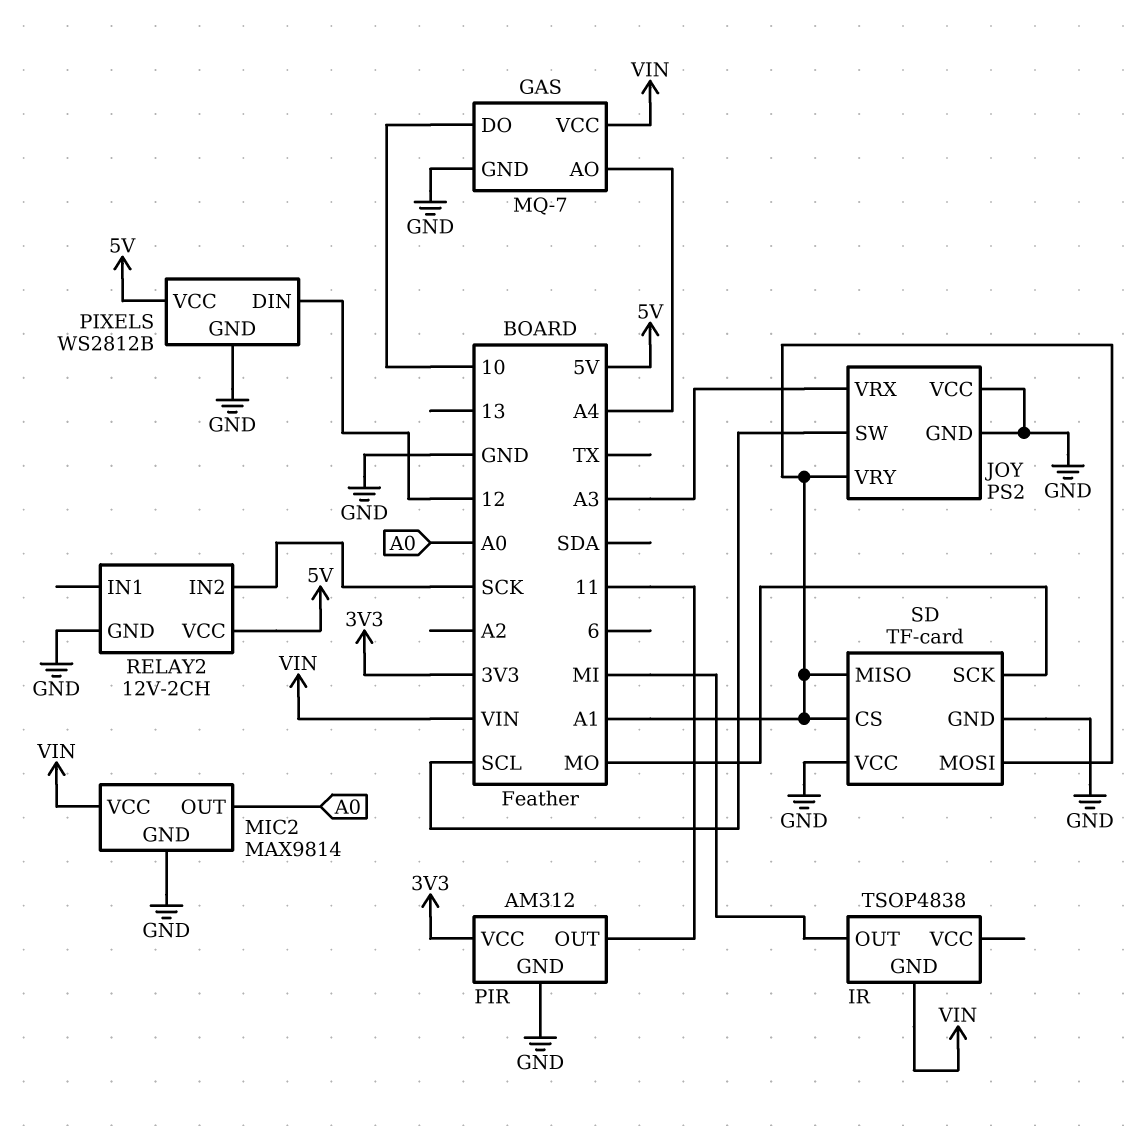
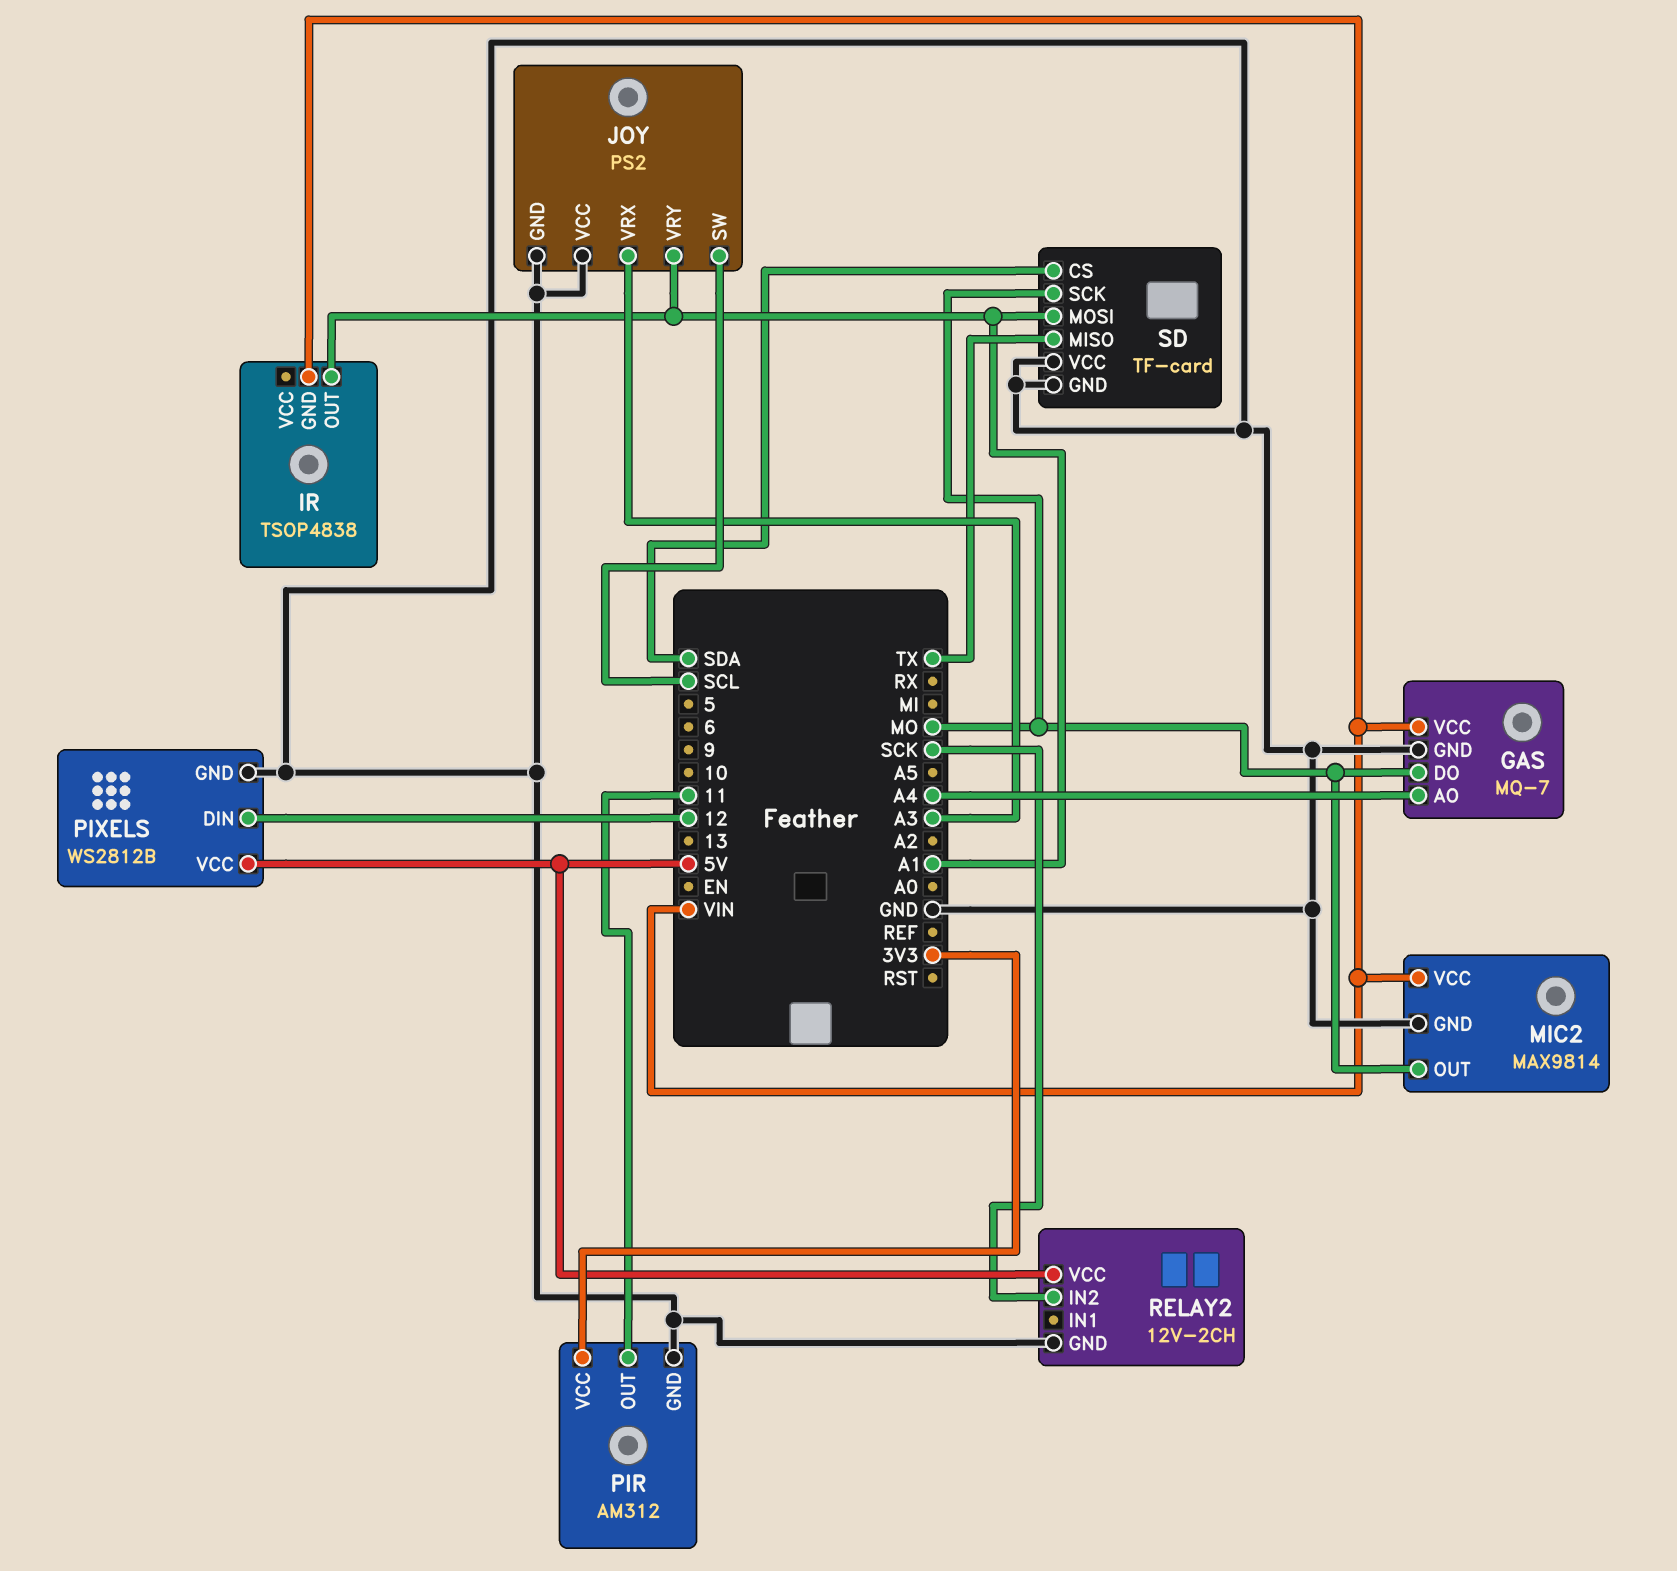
GAS pin DO: 10 -> MO
IR pin OUT: MI -> A1
MIC2 pin OUT: A0 -> MO
SD pin CS: A1 -> SDA
SD pin MISO: A1 -> TX

